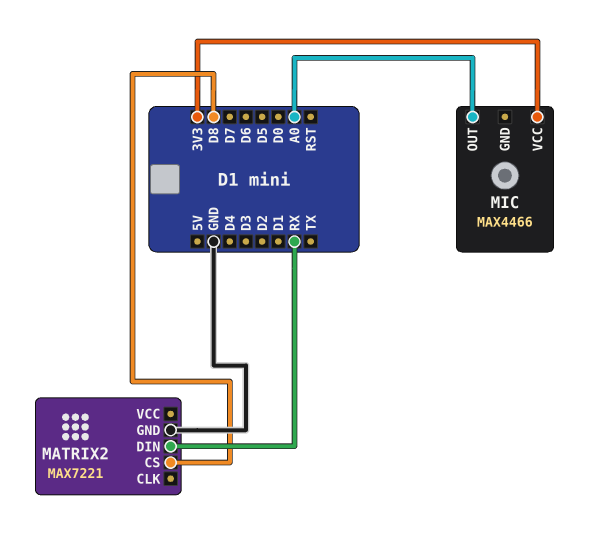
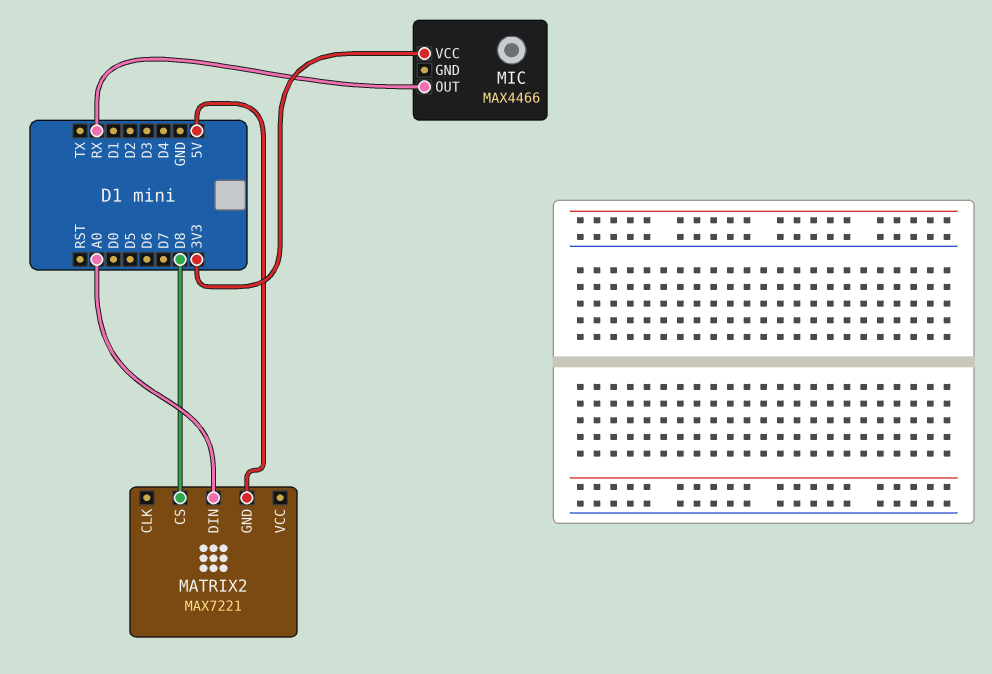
MATRIX2 pin DIN: RX -> A0
MATRIX2 pin GND: GND -> 5V
MIC pin OUT: A0 -> RX

